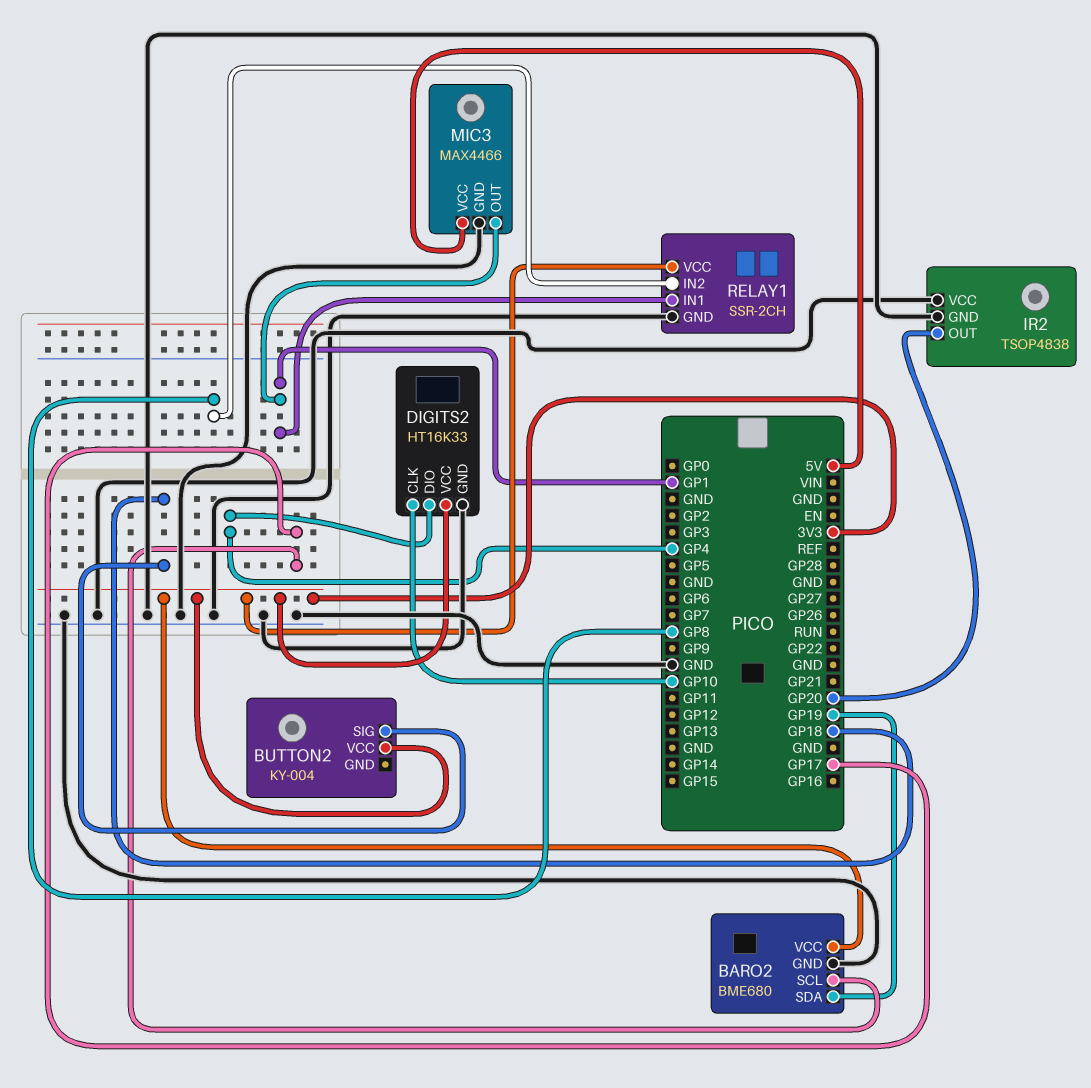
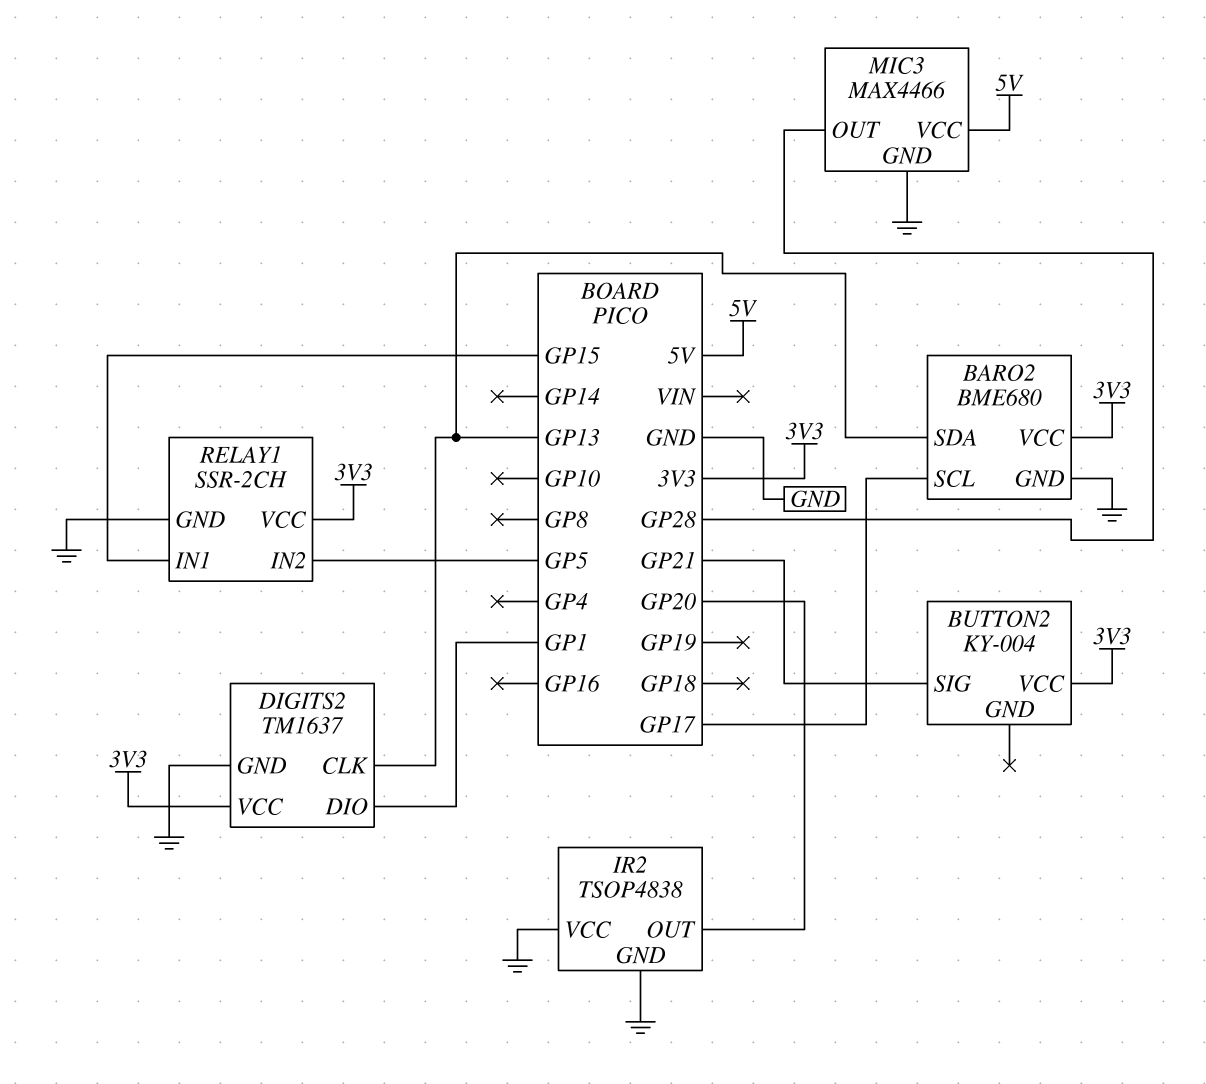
BARO2 pin SDA: GP19 -> GP13
BUTTON2 pin SIG: GP18 -> GP21
DIGITS2: HT16K33 -> TM1637
DIGITS2 pin CLK: GP10 -> GP13
DIGITS2 pin DIO: GP4 -> GP1
MIC3 pin OUT: GP1 -> GP28
RELAY1 pin IN1: GP1 -> GP15
RELAY1 pin IN2: GP8 -> GP5

